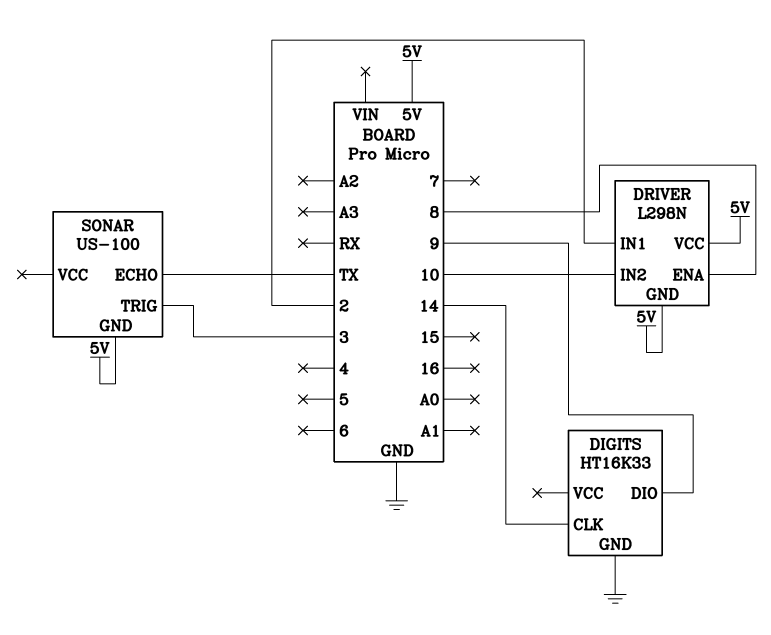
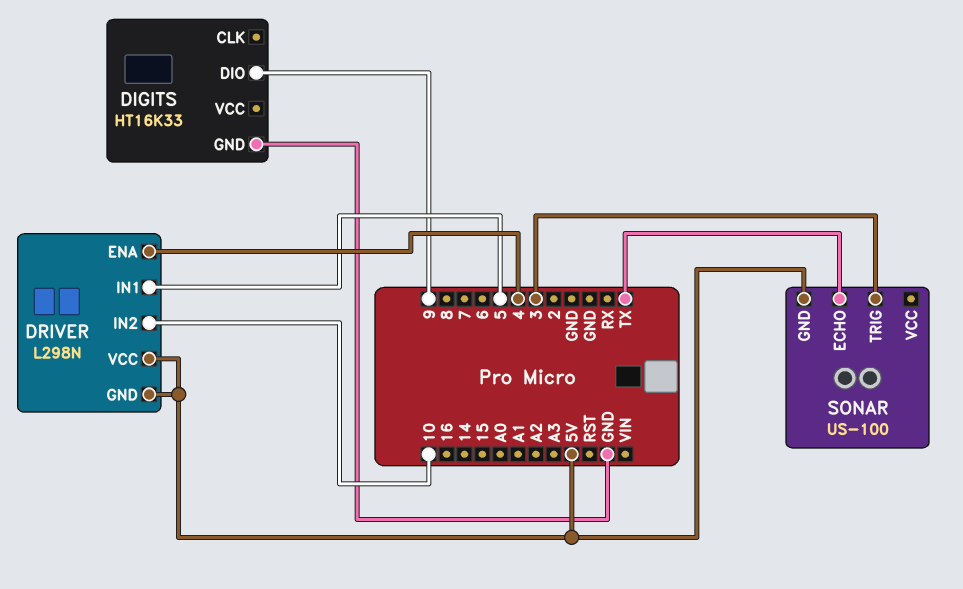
DIGITS pin CLK: 14 -> none
DRIVER pin ENA: 8 -> 4
DRIVER pin IN1: 2 -> 5

